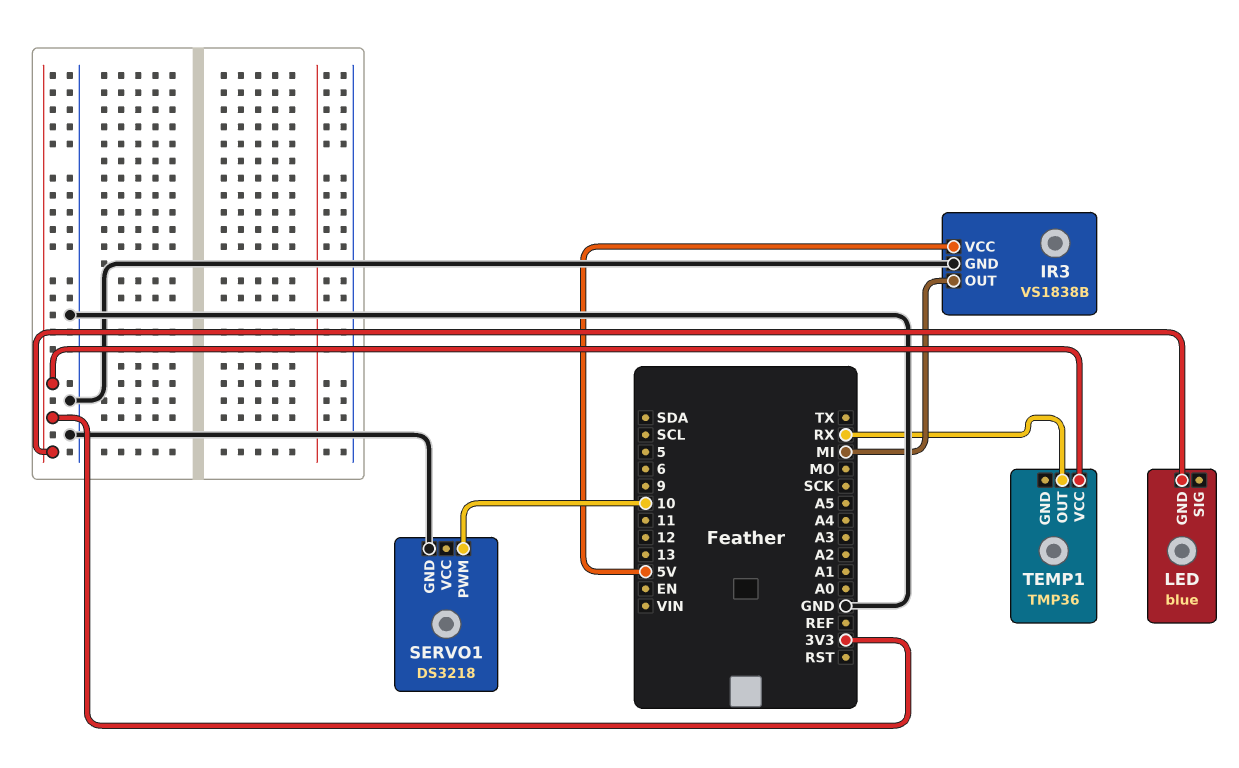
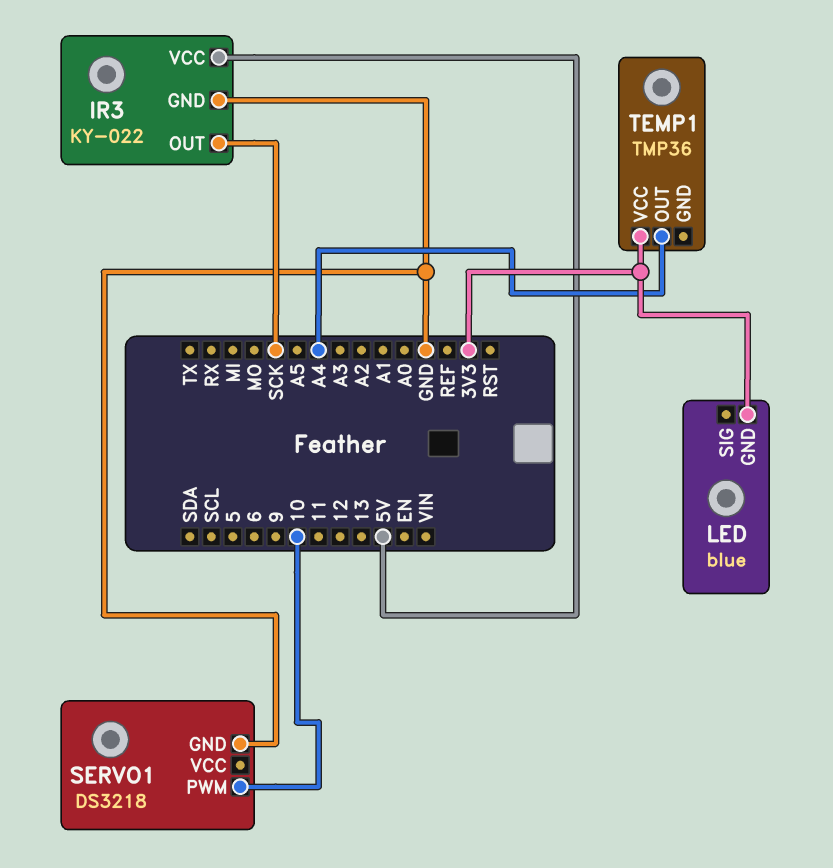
IR3: VS1838B -> KY-022
IR3 pin OUT: MI -> SCK
TEMP1 pin OUT: RX -> A4

